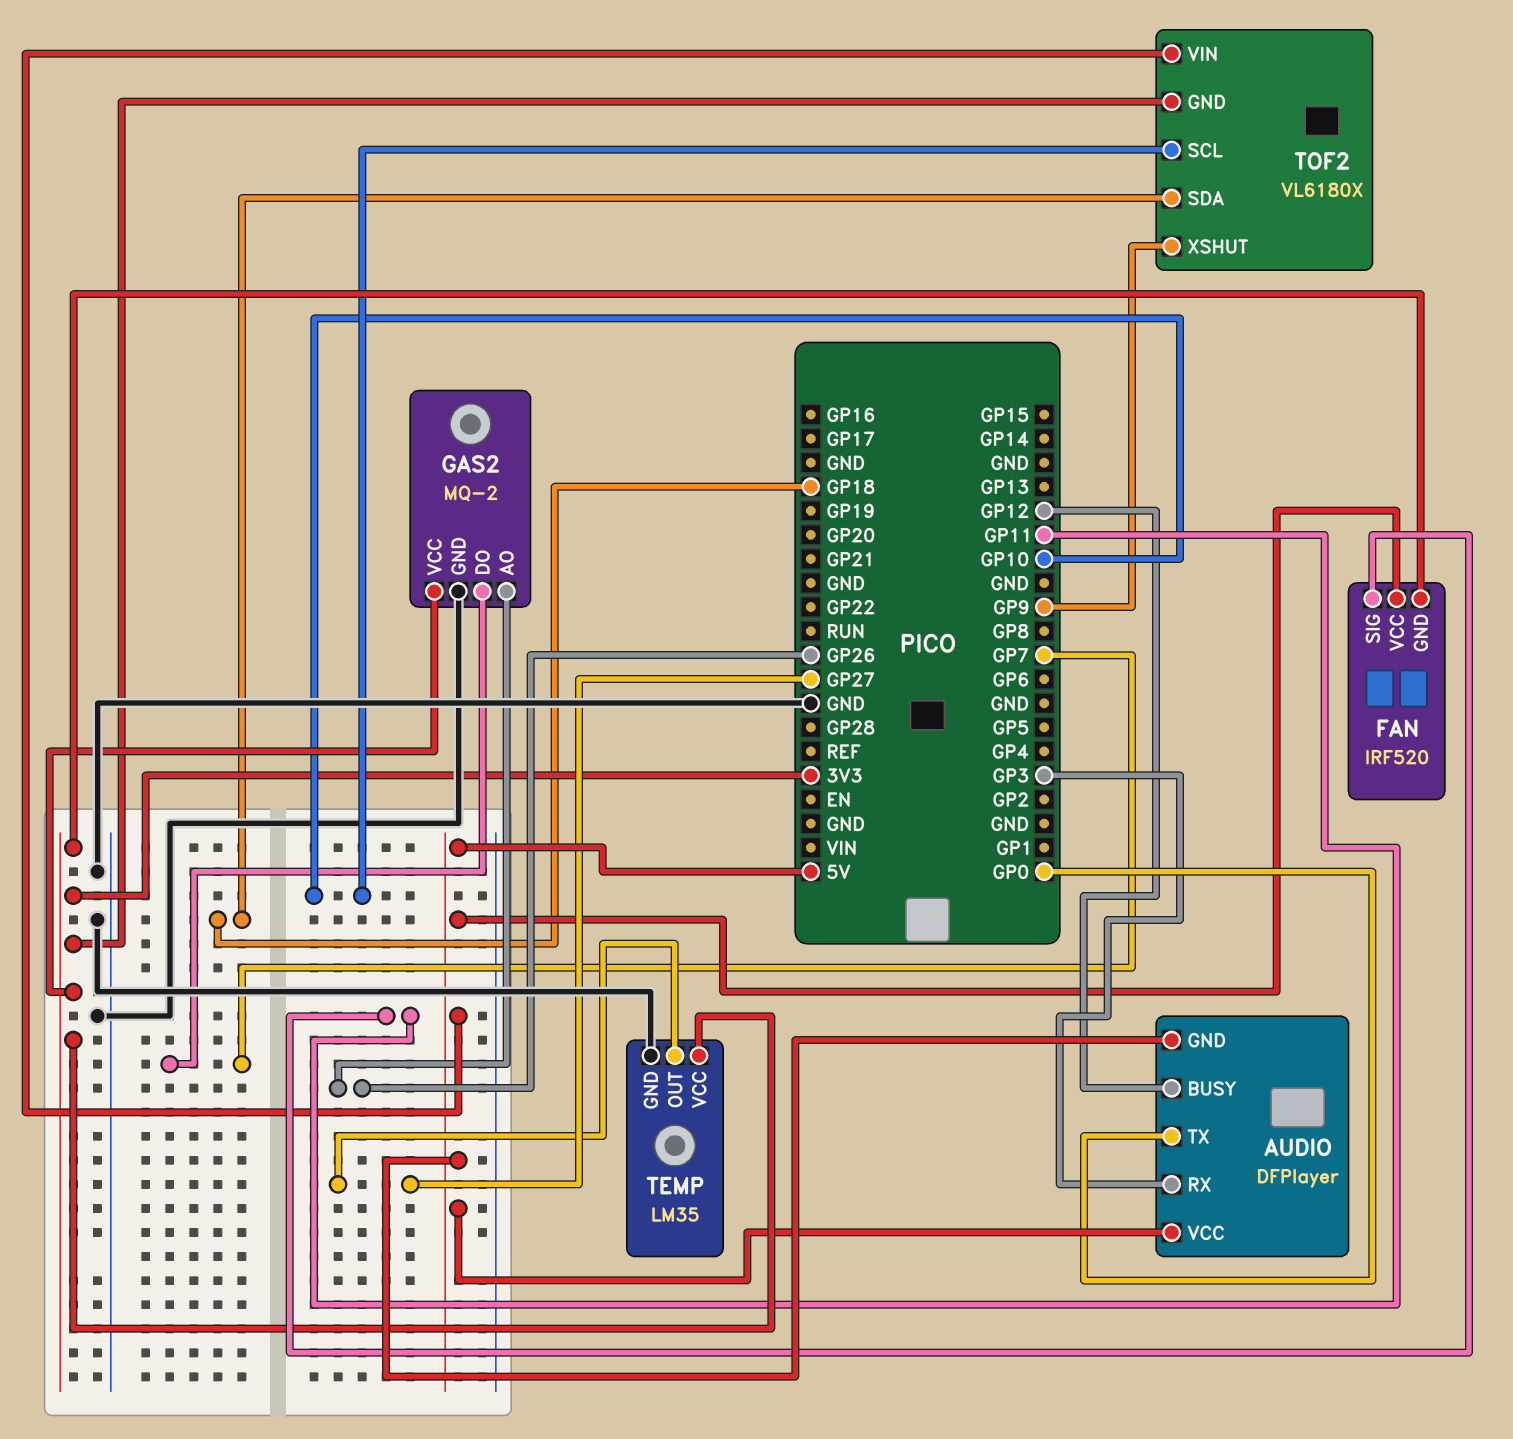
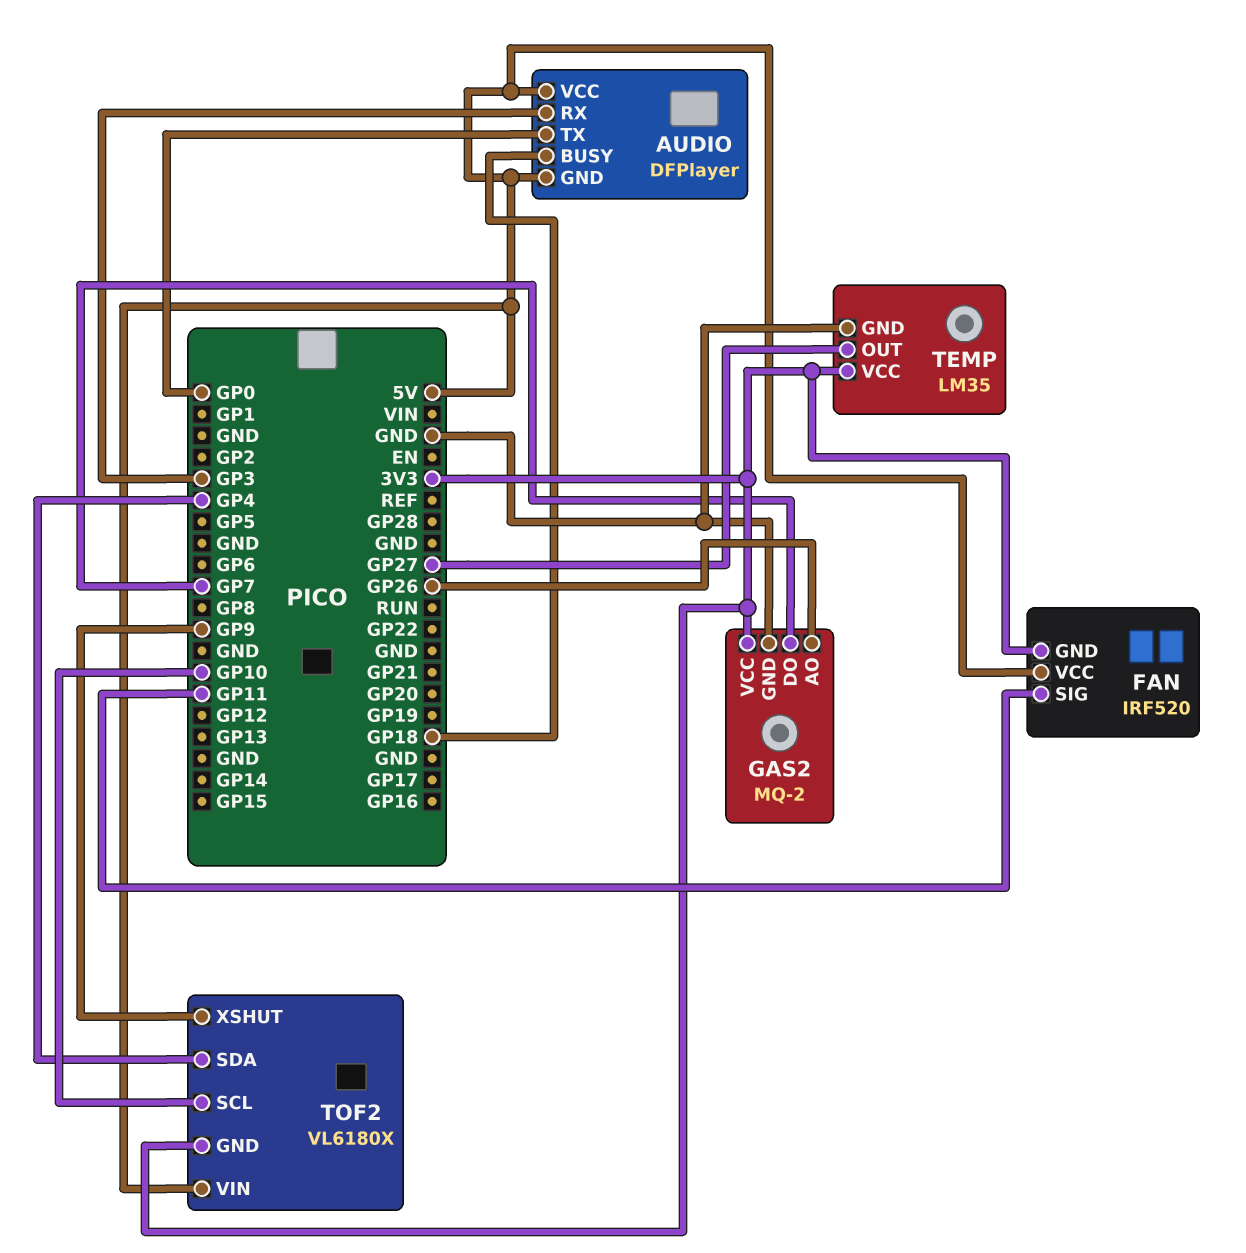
AUDIO pin BUSY: GP12 -> GP18
TOF2 pin SDA: GP18 -> GP4

